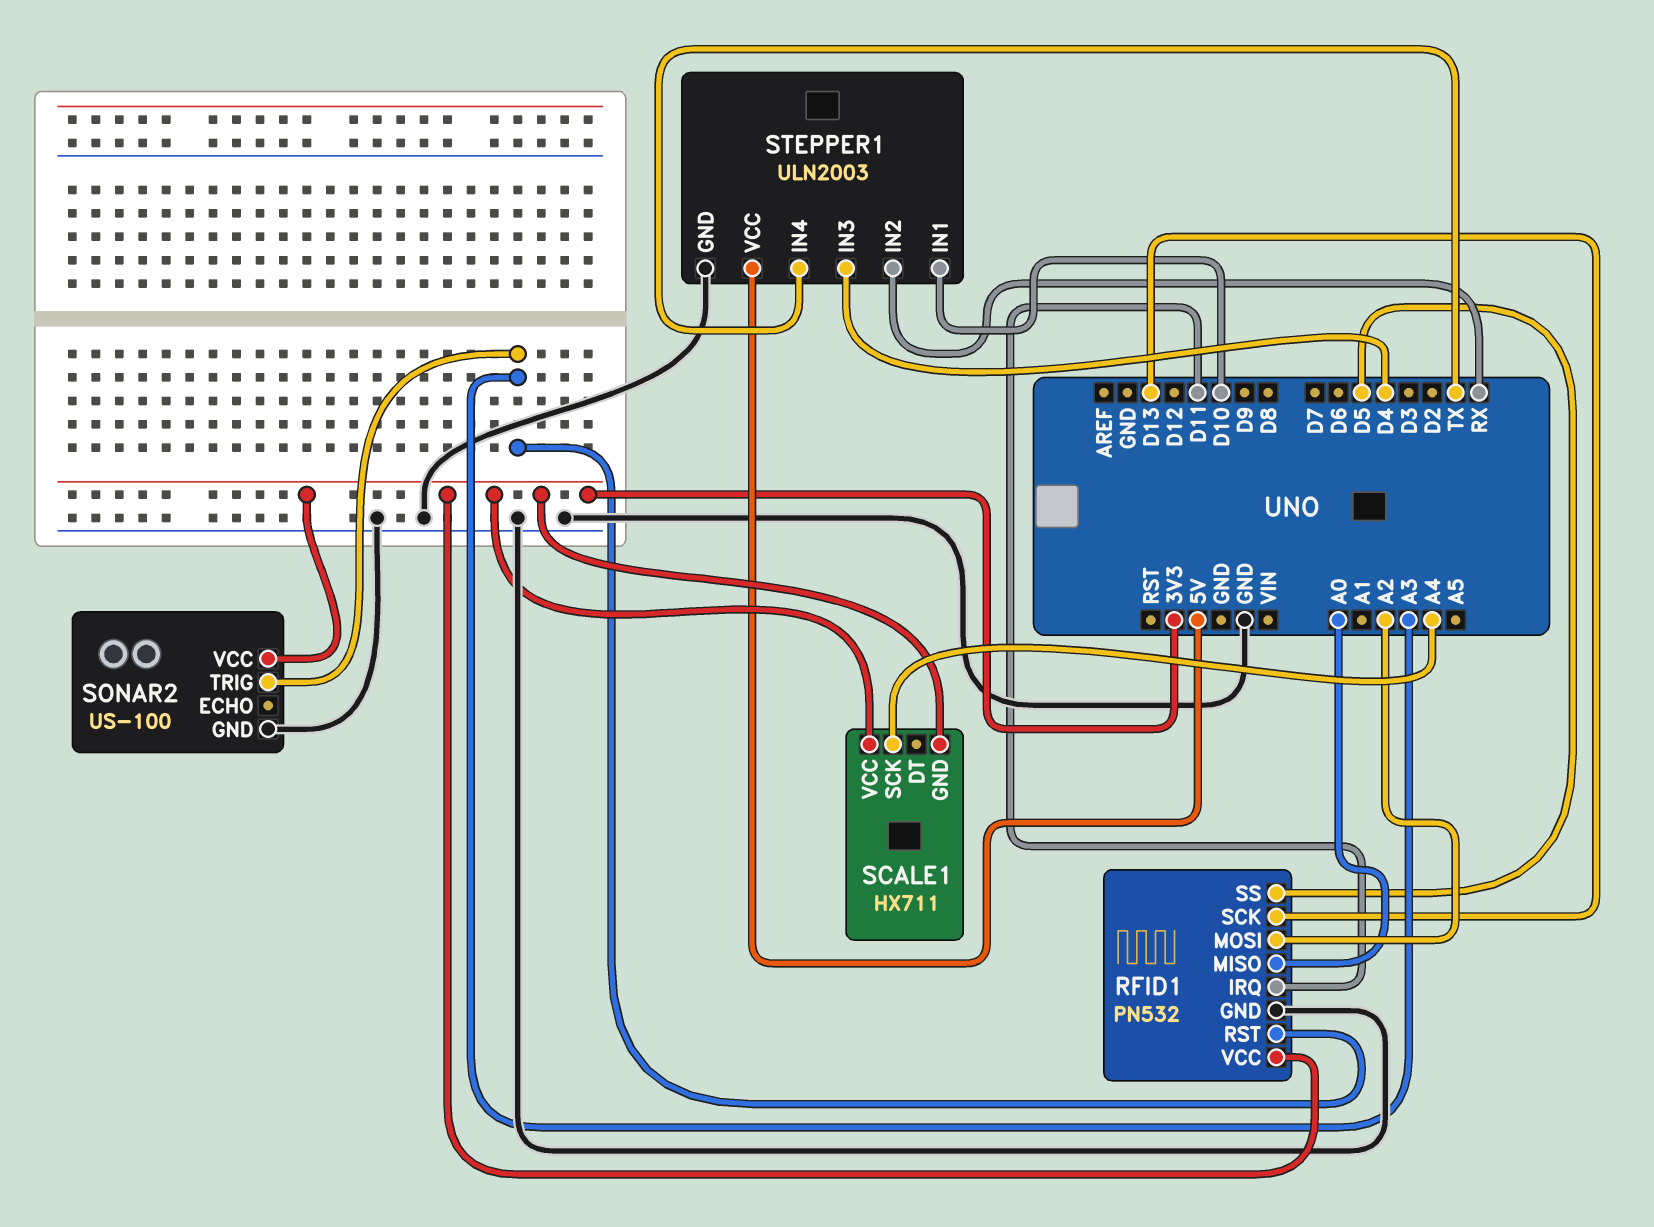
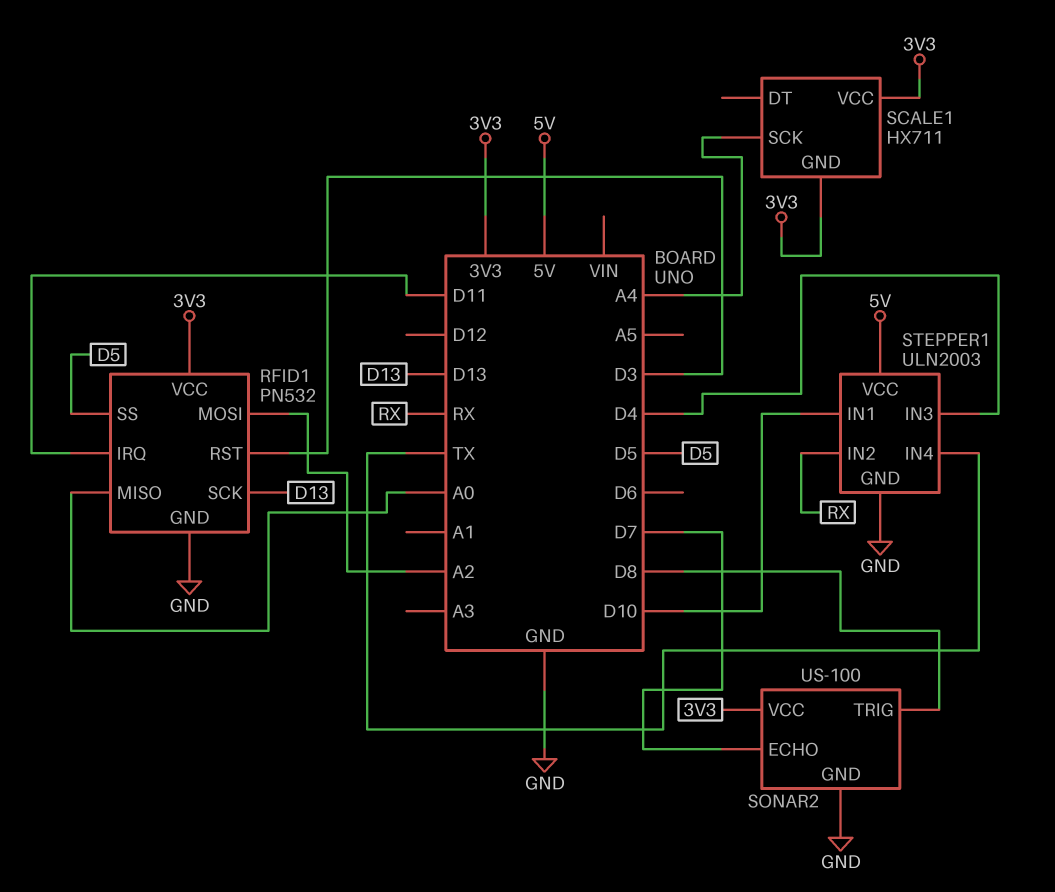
RFID1 pin RST: A3 -> D3
SONAR2 pin ECHO: none -> D7
SONAR2 pin TRIG: A3 -> D8

